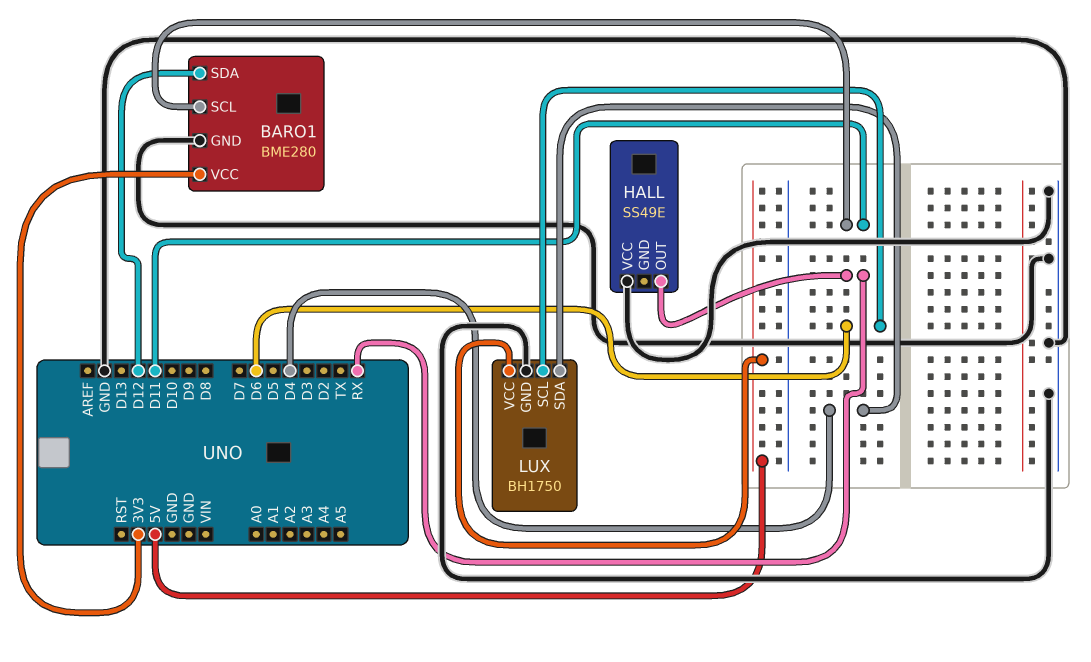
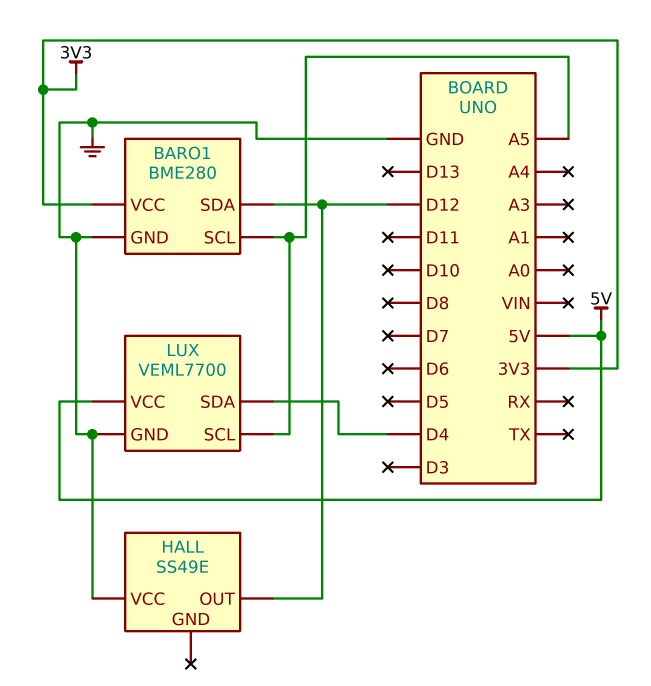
BARO1 pin SCL: D11 -> A5
HALL pin OUT: RX -> D12
LUX: BH1750 -> VEML7700
LUX pin SCL: D6 -> A5

